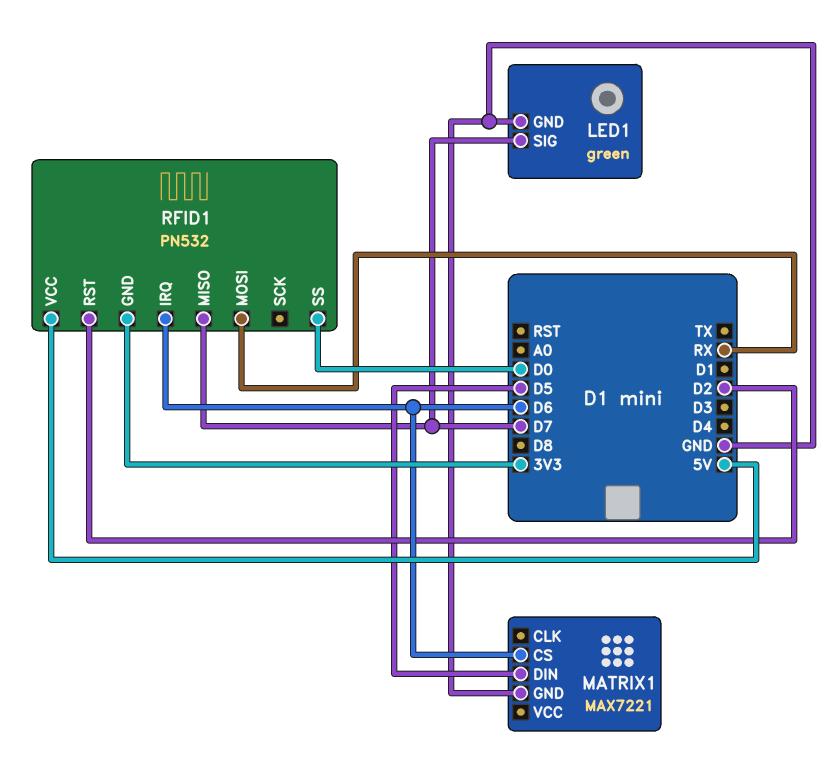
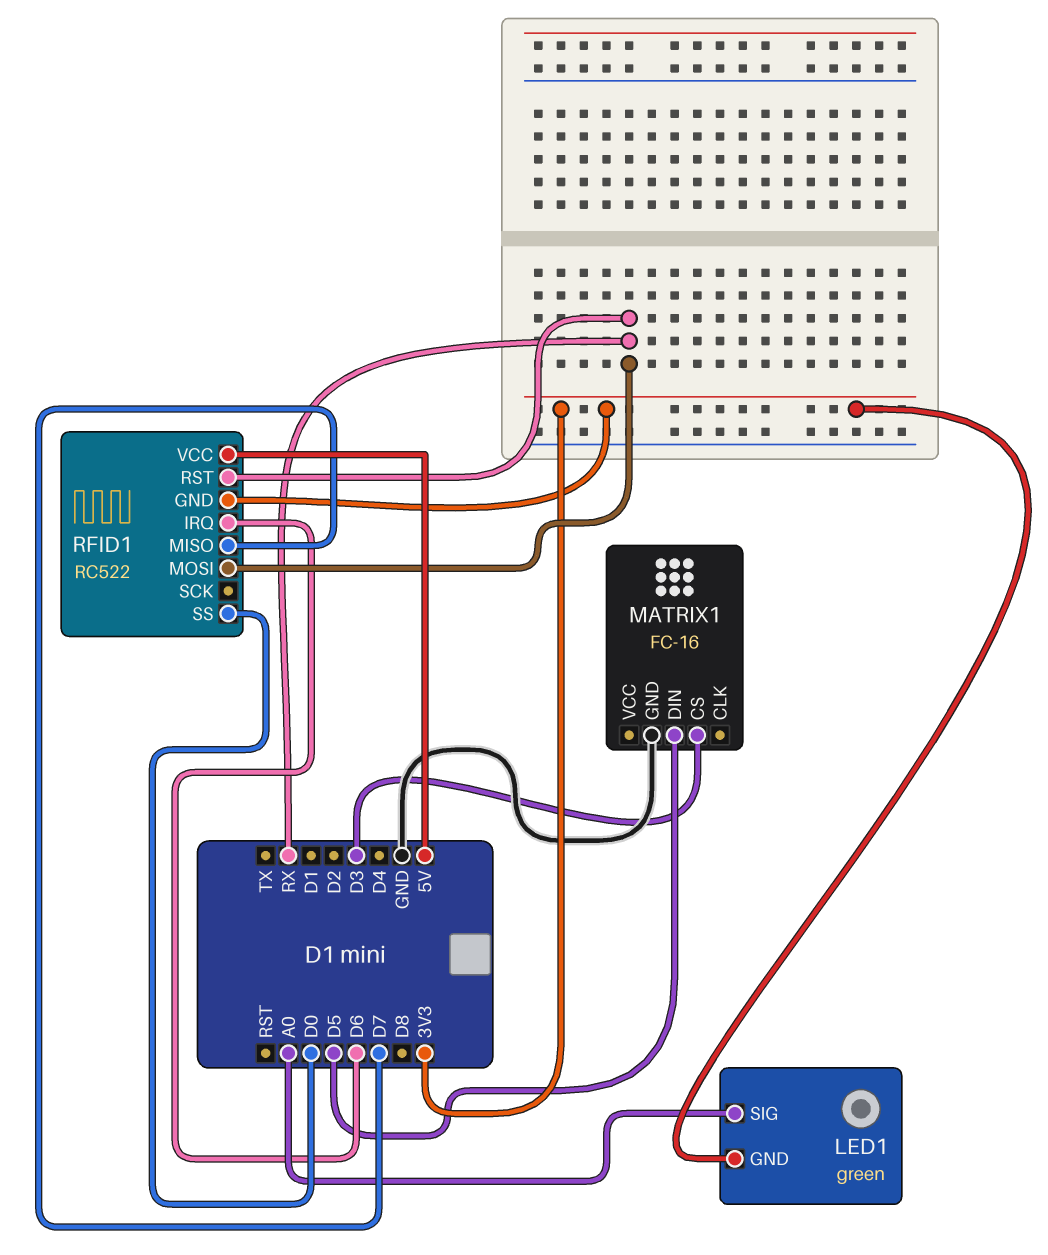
LED1 pin GND: GND -> 3V3
LED1 pin SIG: D7 -> A0
MATRIX1: MAX7221 -> FC-16
MATRIX1 pin CS: D6 -> D3
RFID1: PN532 -> RC522
RFID1 pin RST: D2 -> RX

